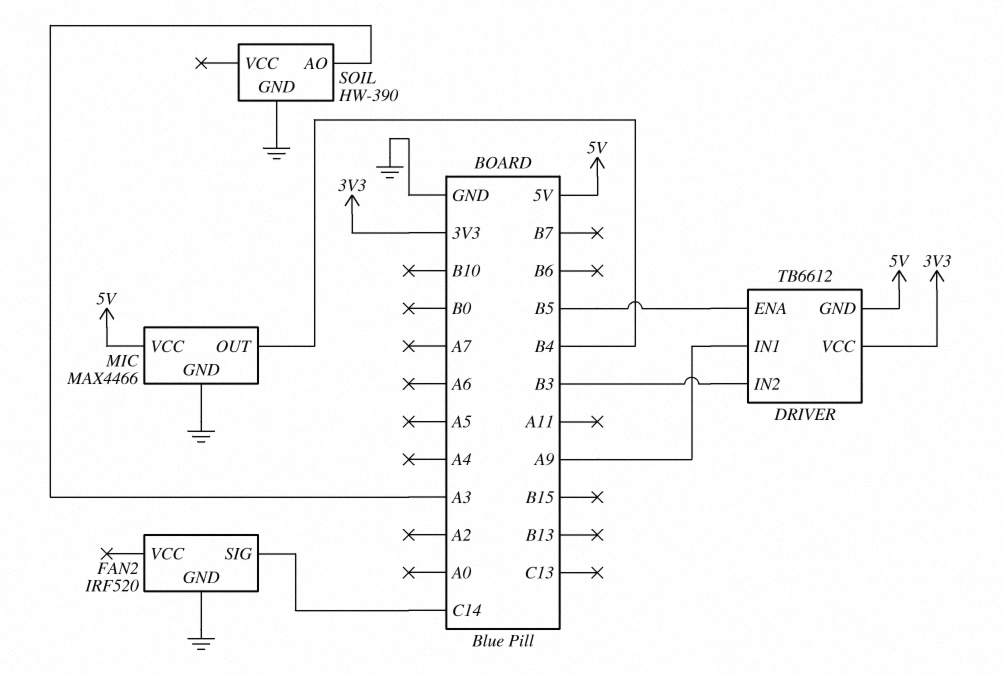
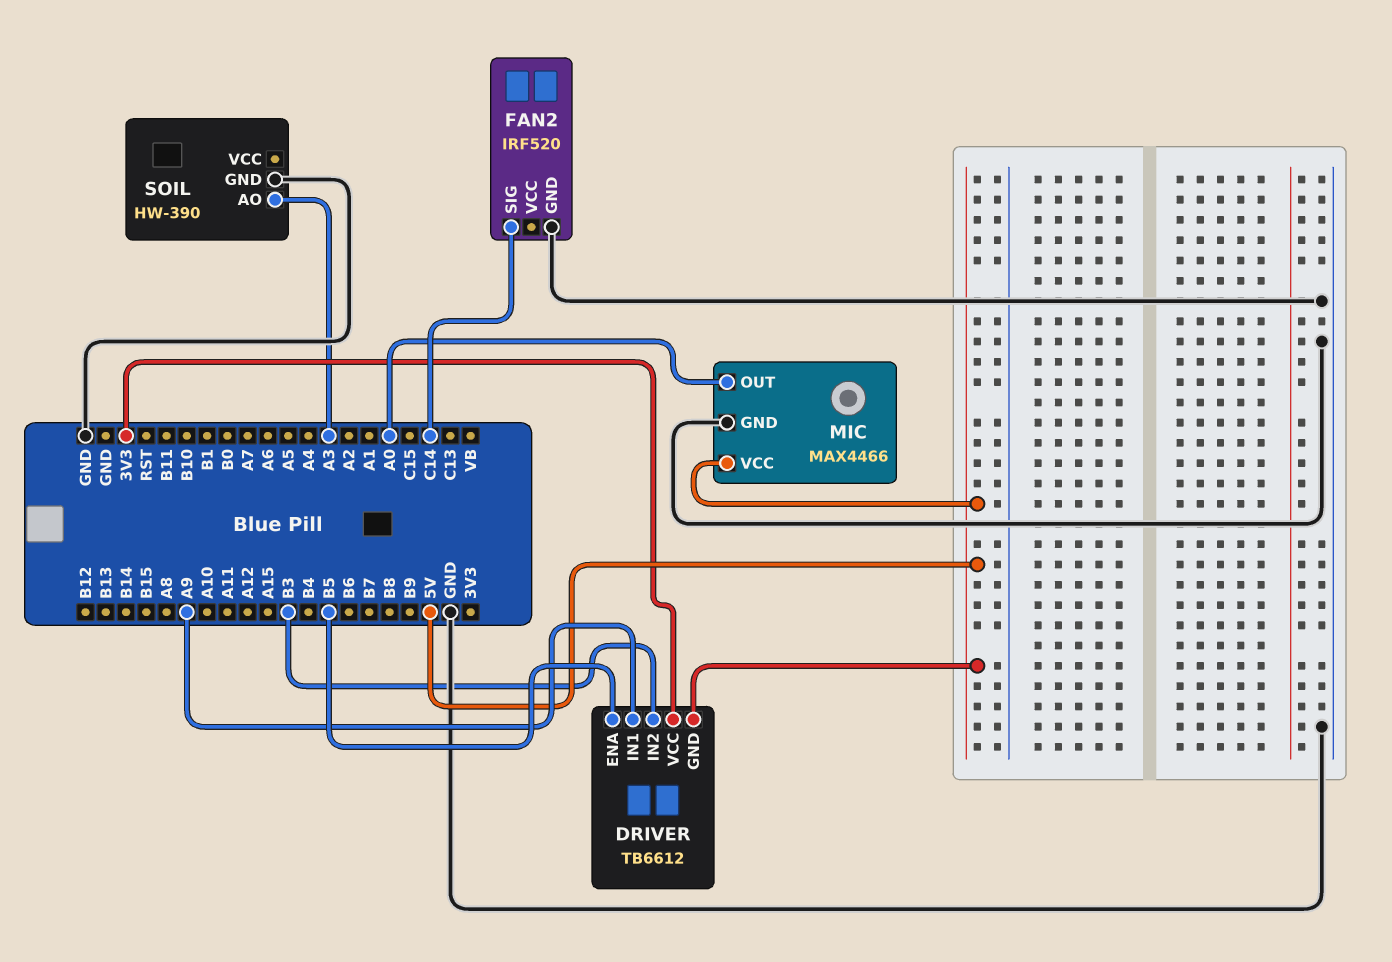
MIC pin OUT: B4 -> A0

